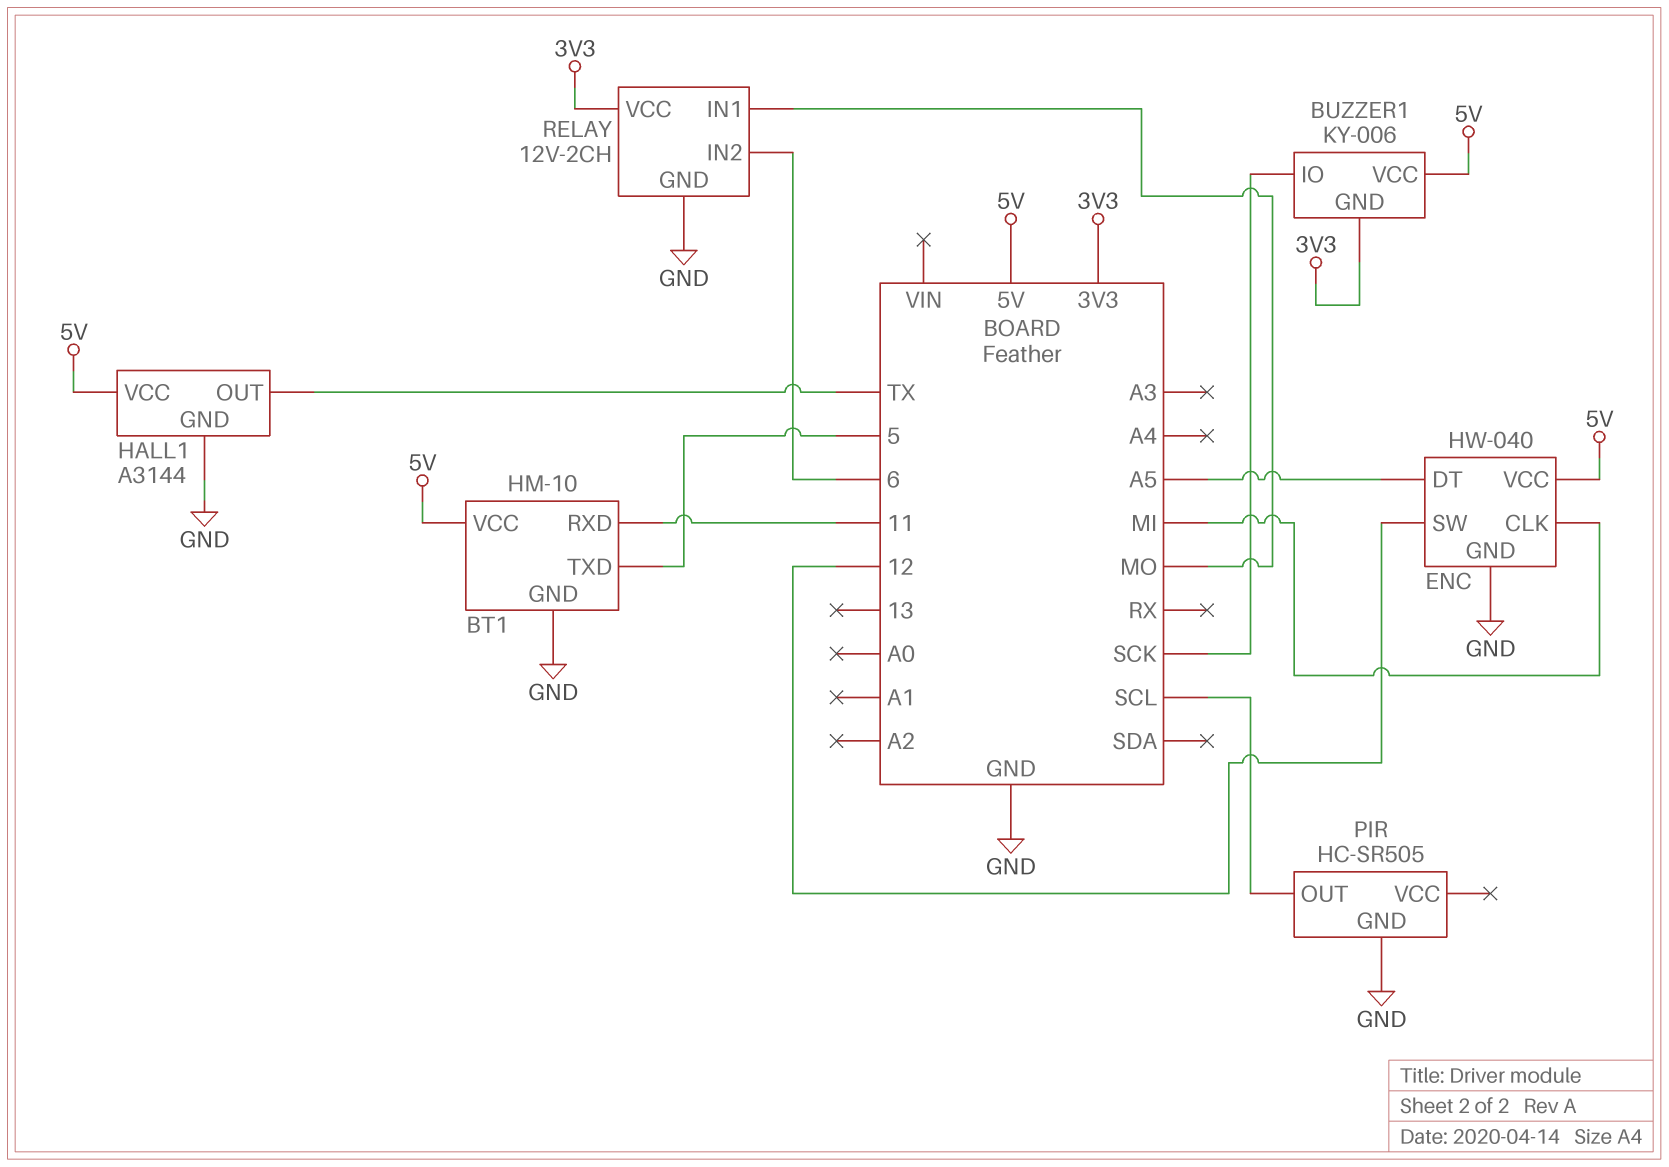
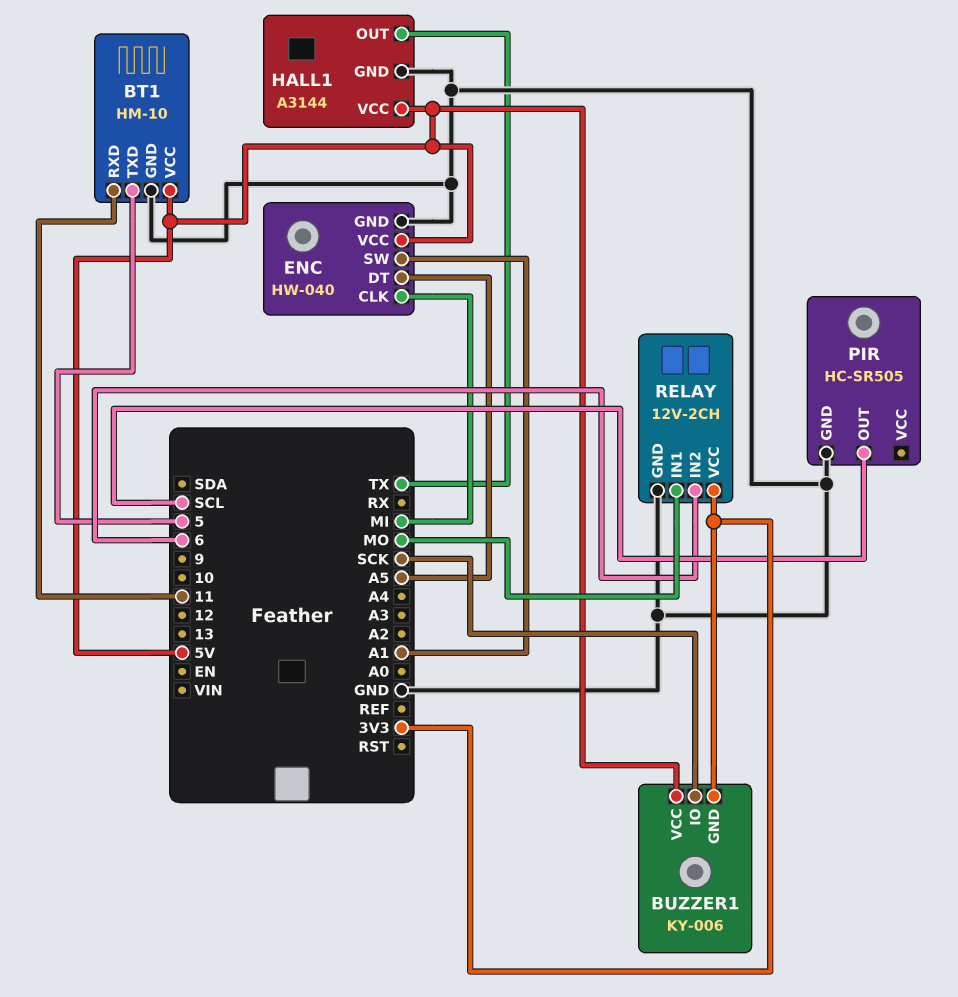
ENC pin SW: 12 -> A1

